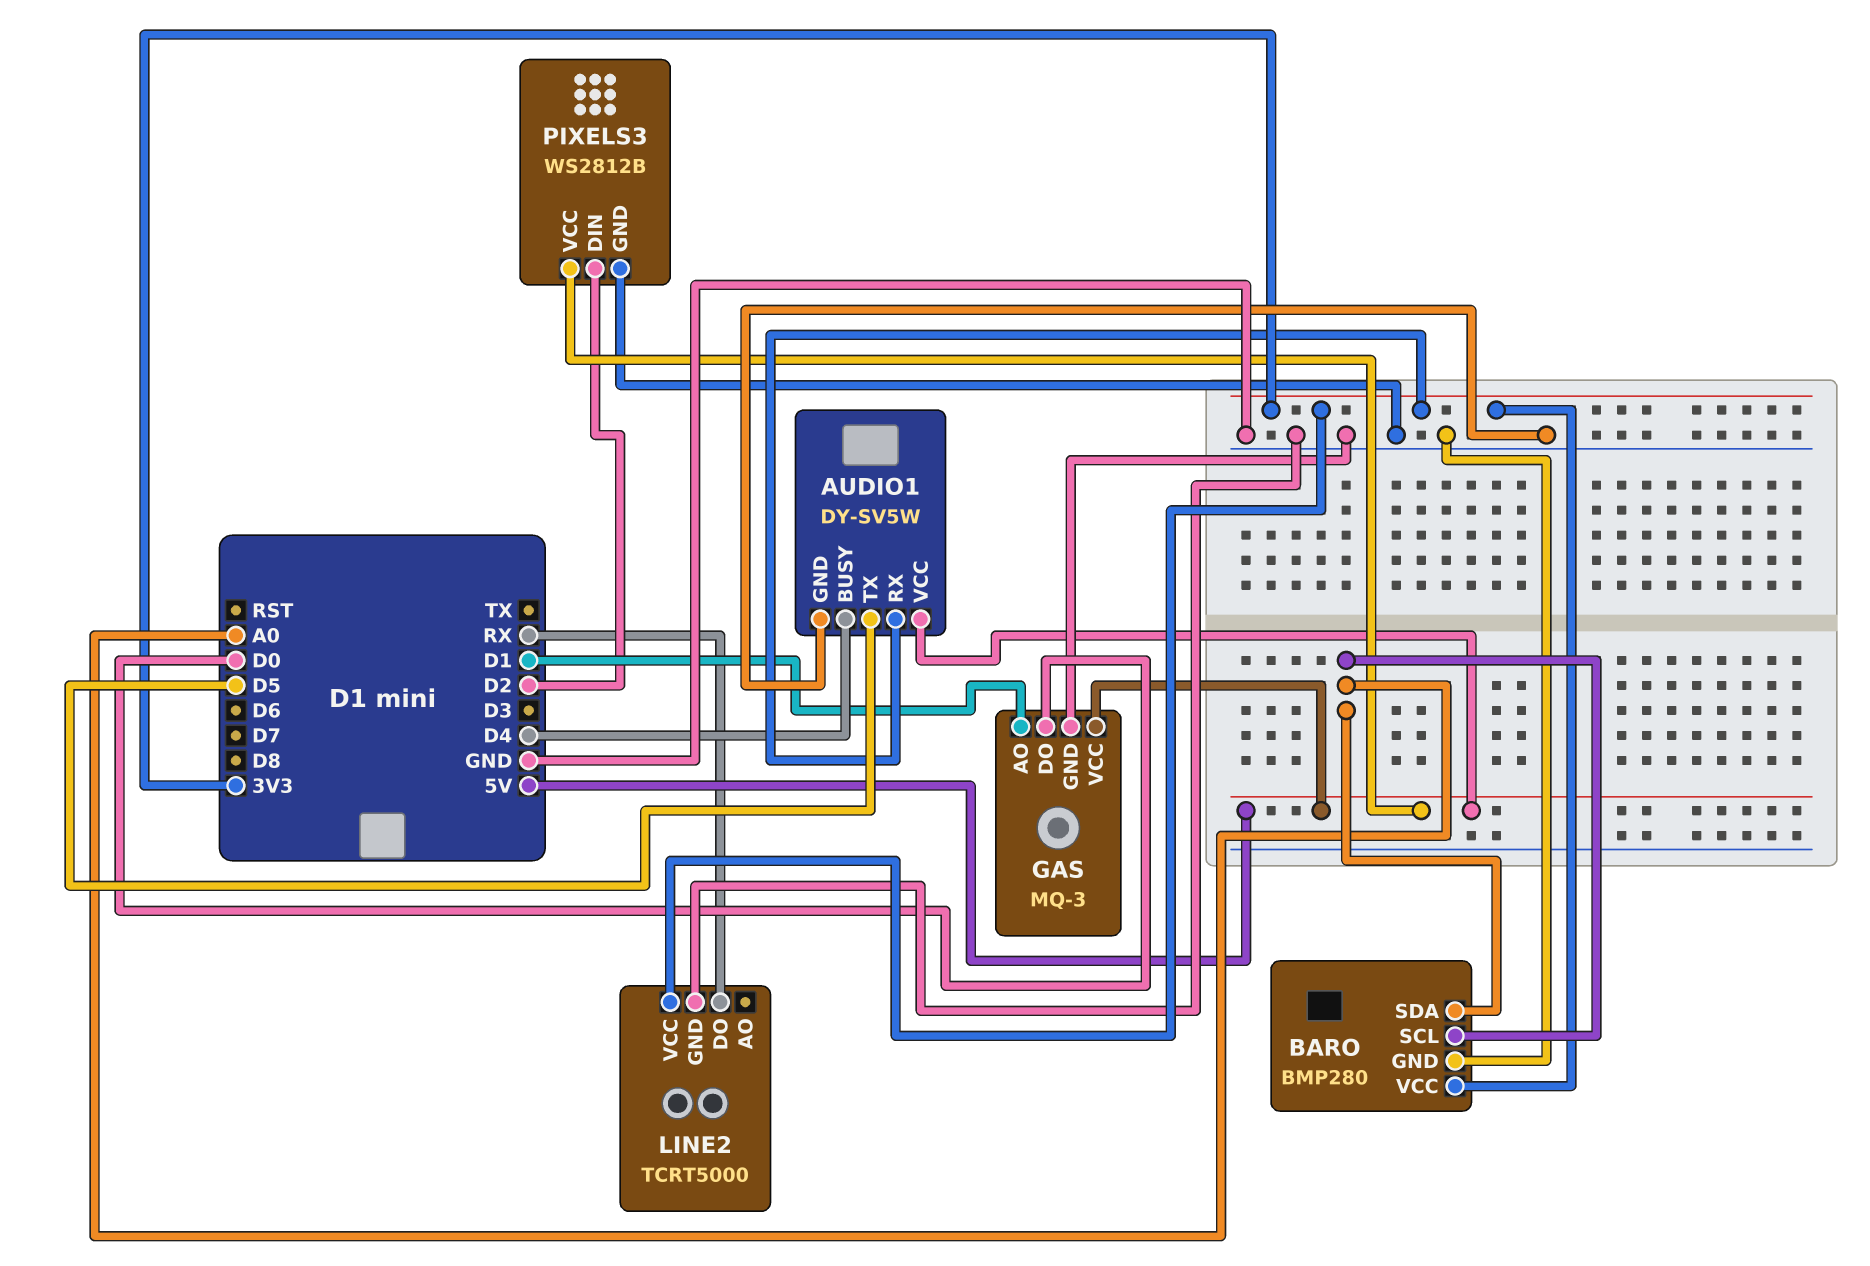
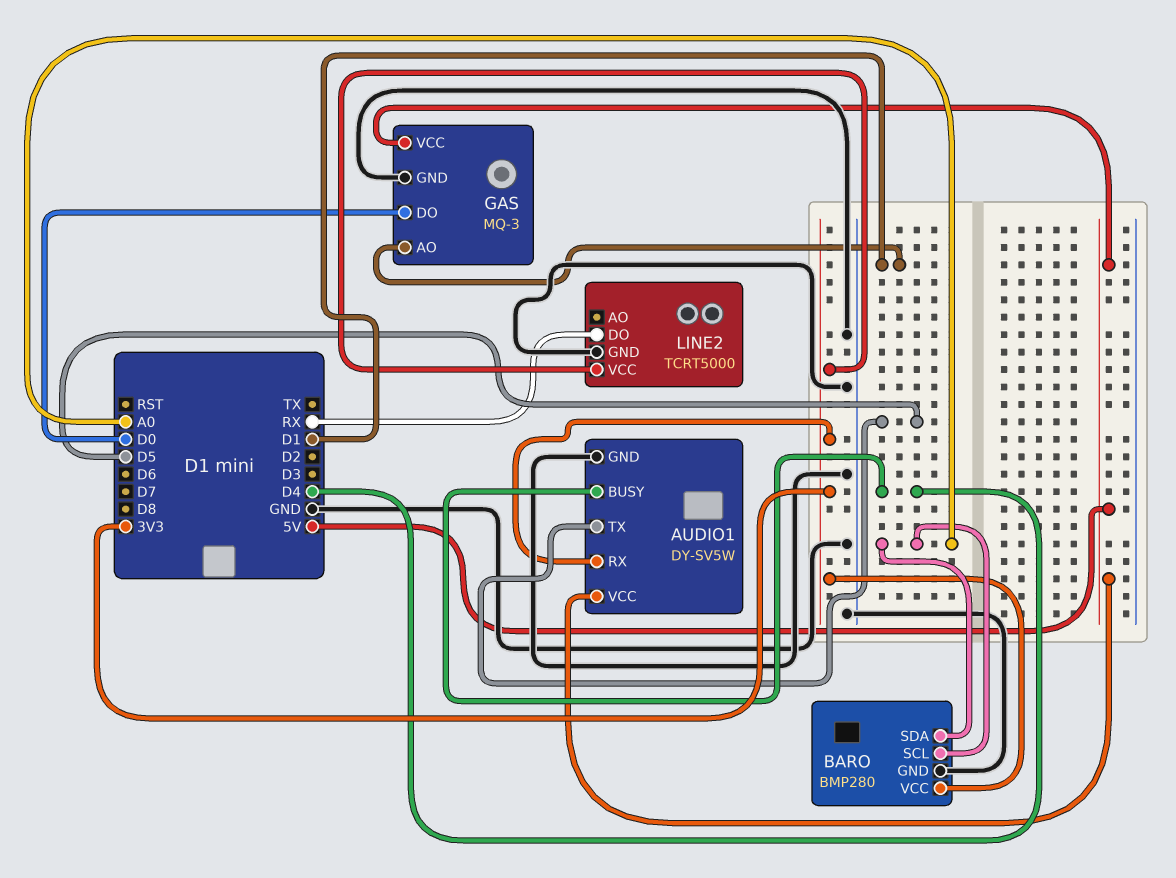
PIXELS3: WS2812B -> none
PIXELS3 pin DIN: D2 -> none
PIXELS3 pin GND: GND -> none
PIXELS3 pin VCC: 5V -> none

